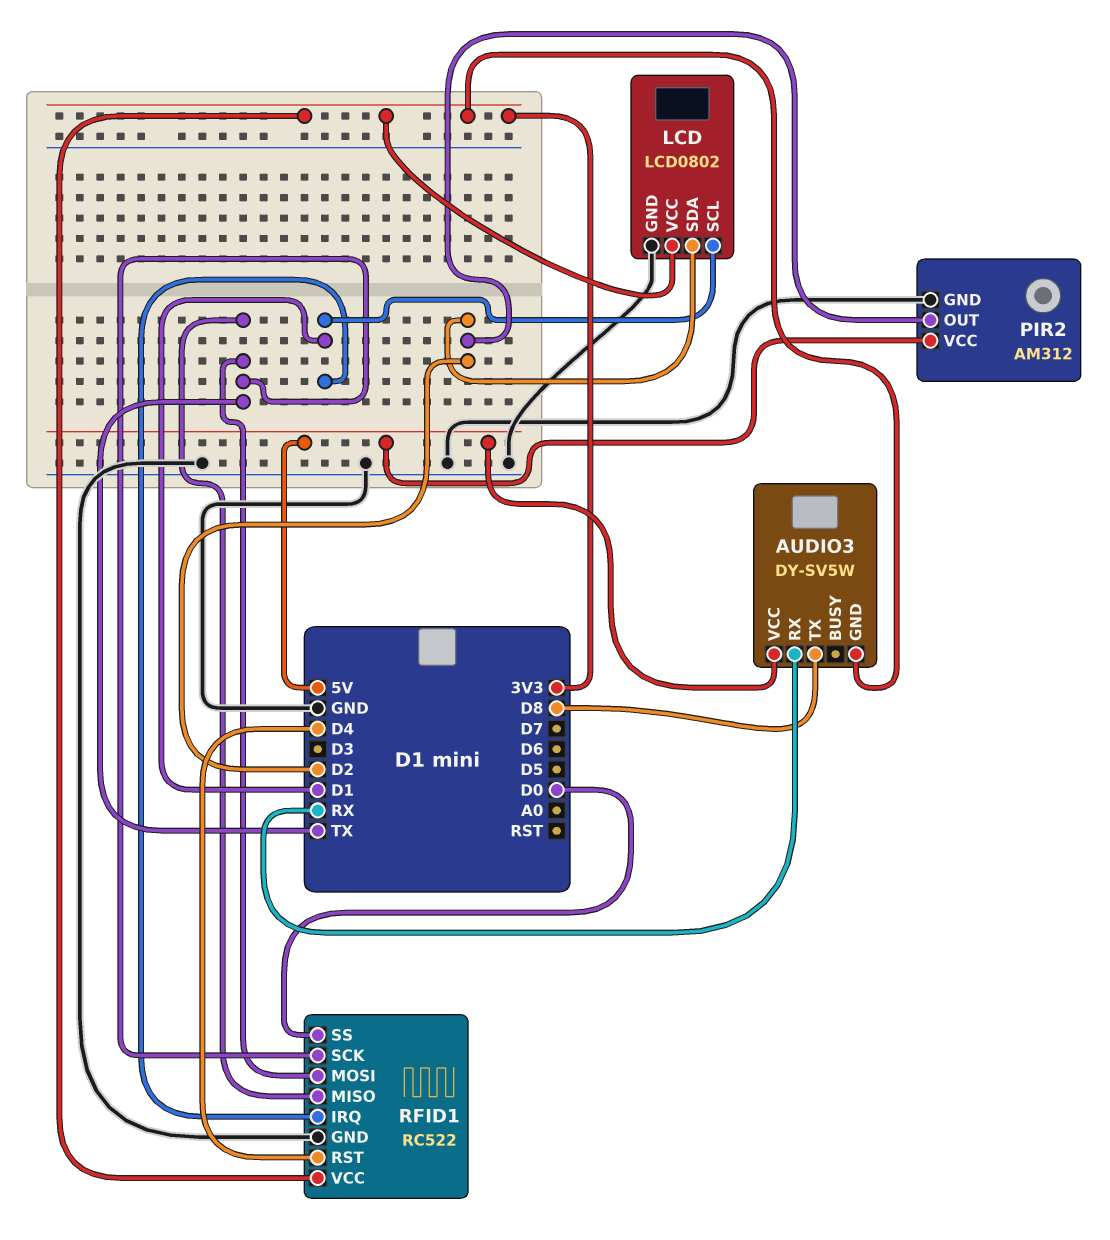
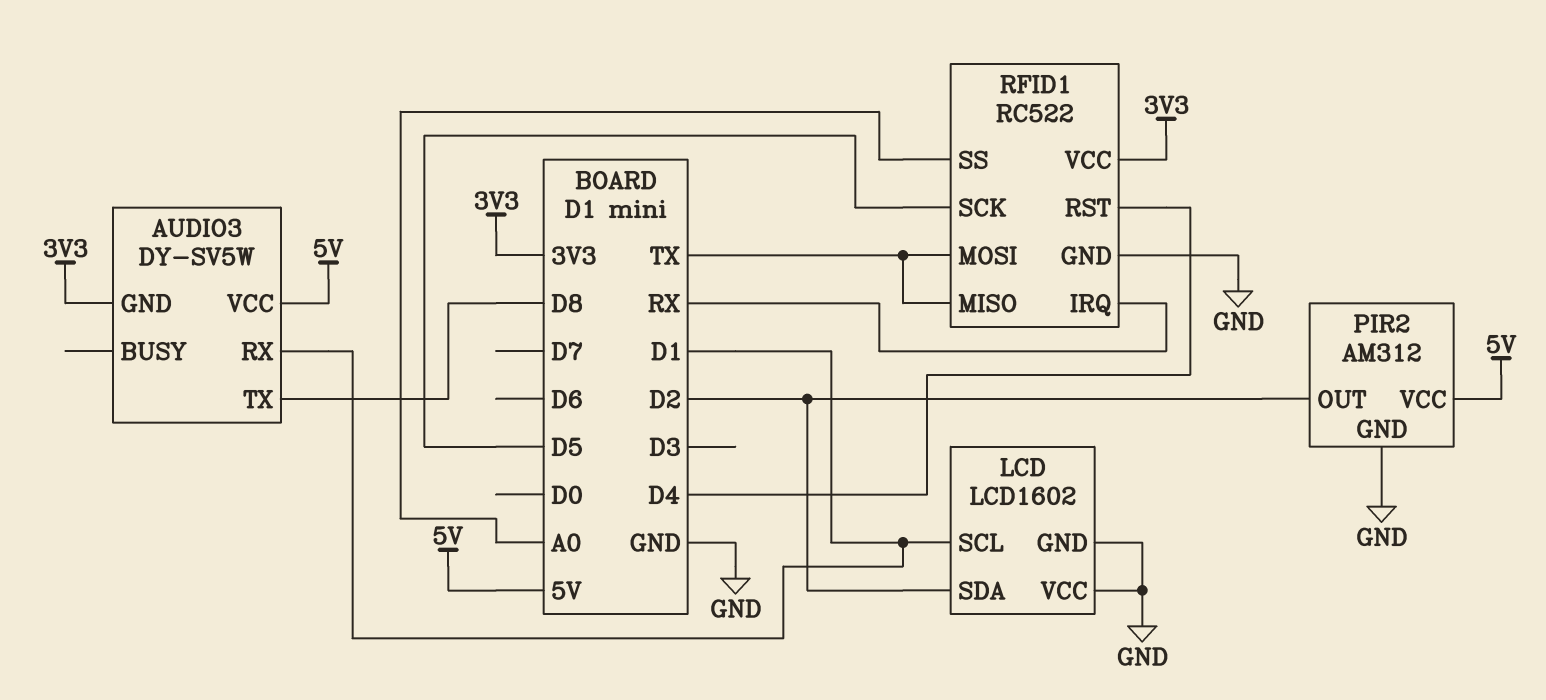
AUDIO3 pin RX: RX -> D1
LCD: LCD0802 -> LCD1602
LCD pin VCC: 3V3 -> GND
RFID1 pin IRQ: D1 -> RX
RFID1 pin SCK: TX -> D5
RFID1 pin SS: D0 -> A0

